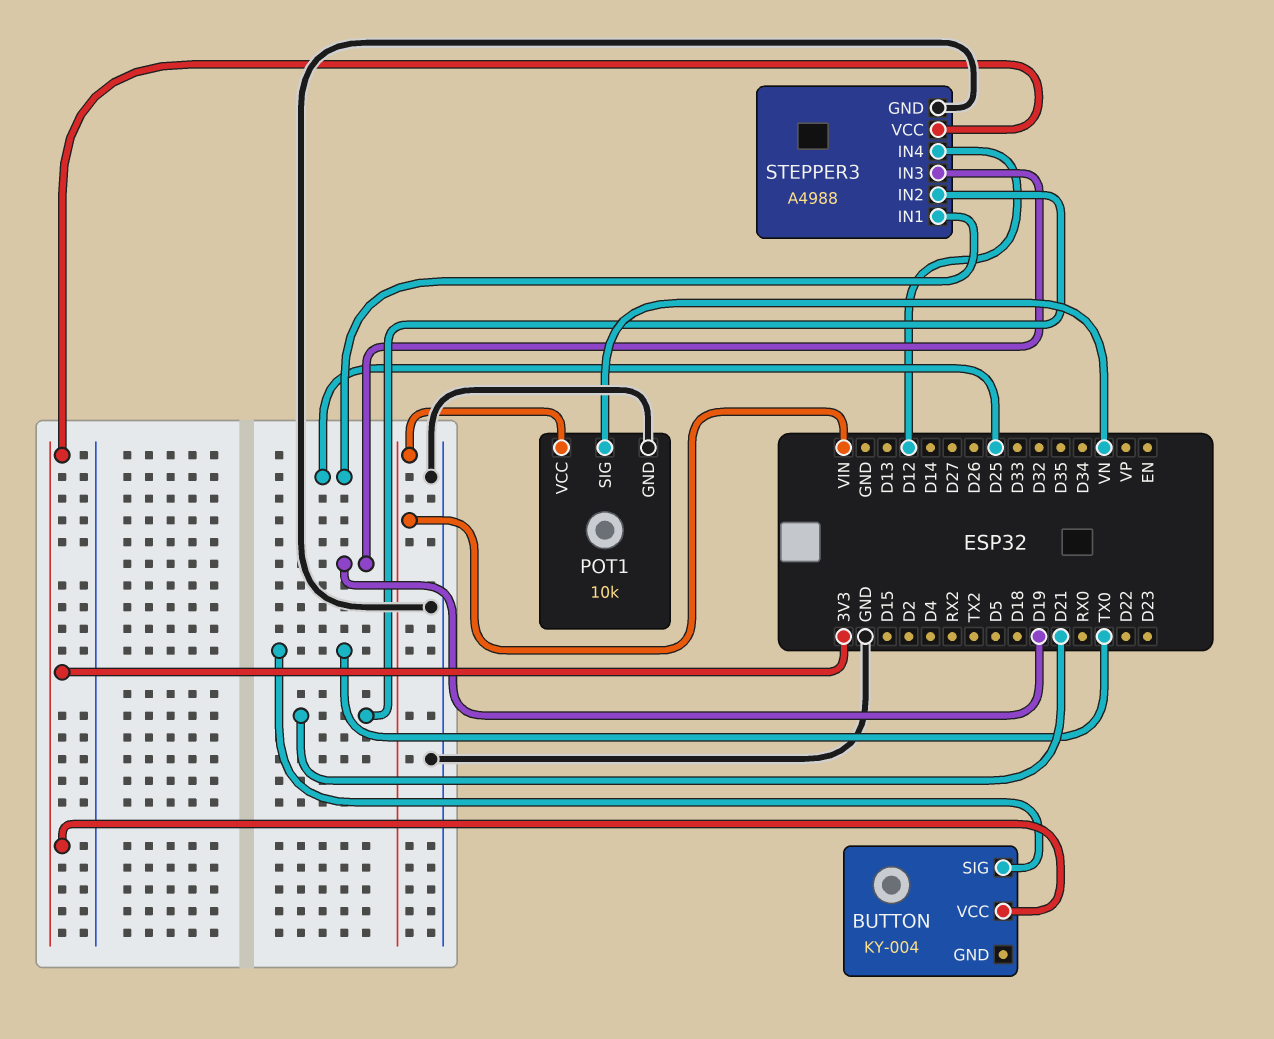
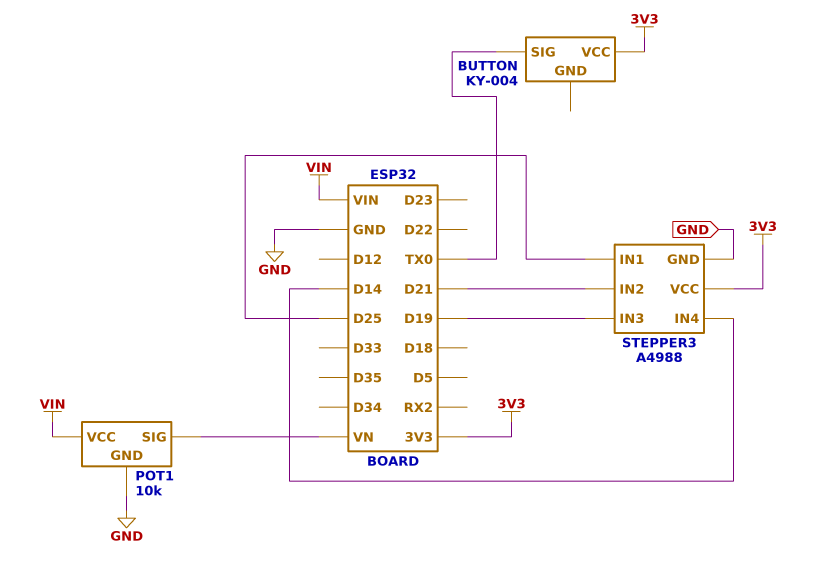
STEPPER3 pin IN4: D12 -> D14

